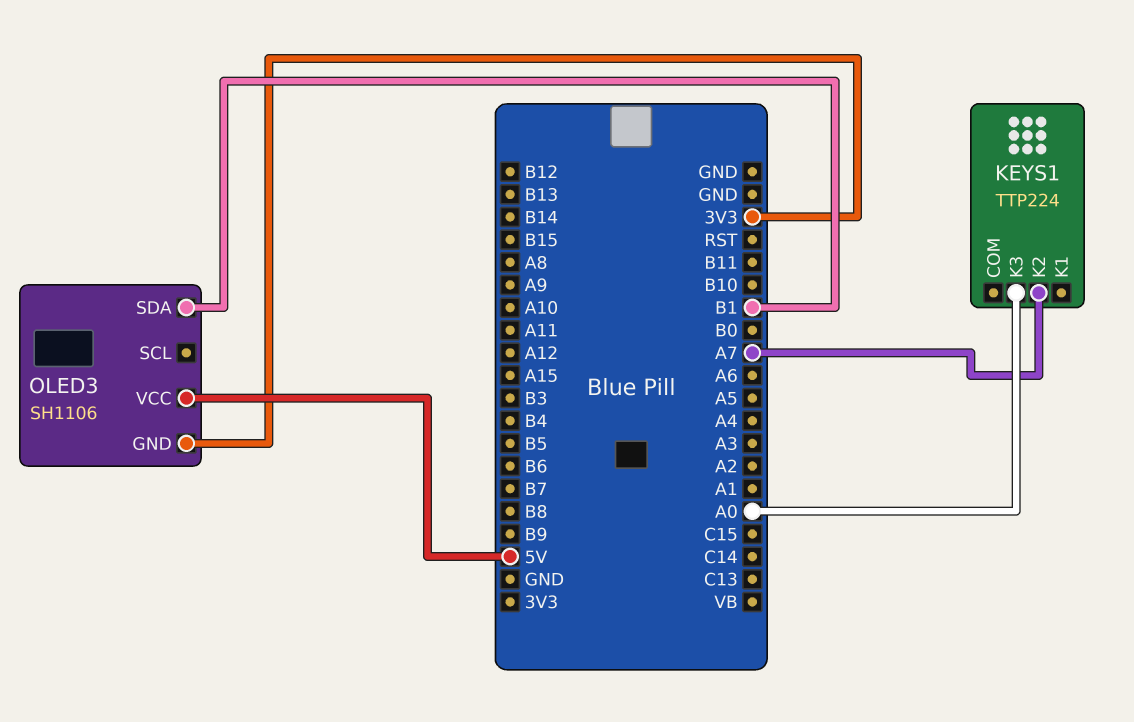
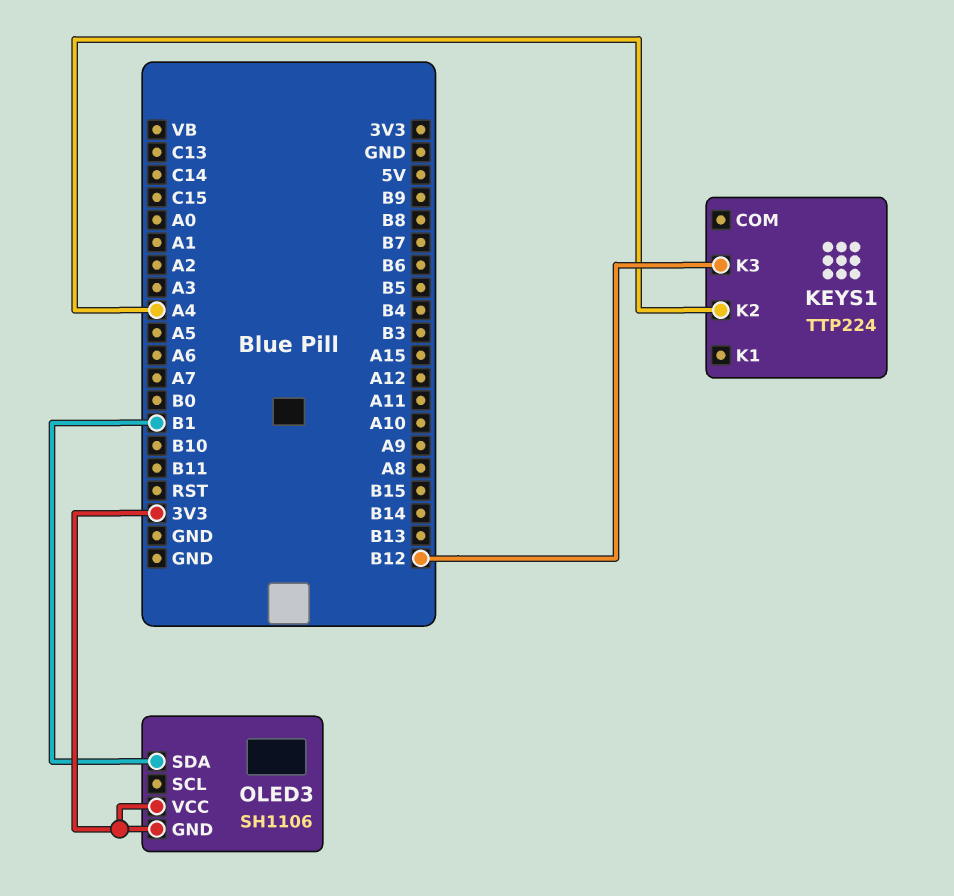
KEYS1 pin K2: A7 -> A4
KEYS1 pin K3: A0 -> B12
OLED3 pin VCC: 5V -> 3V3

